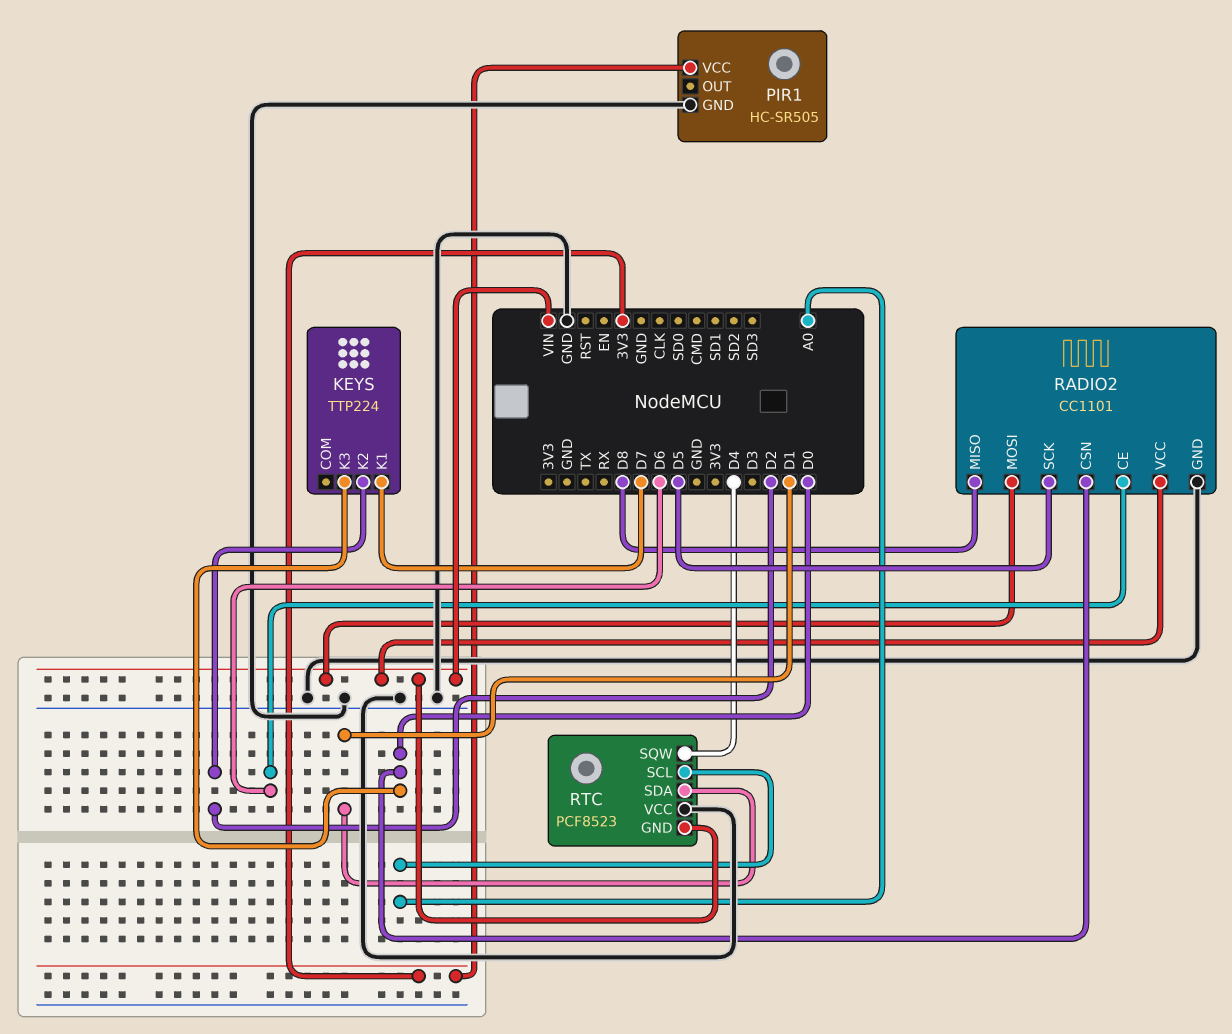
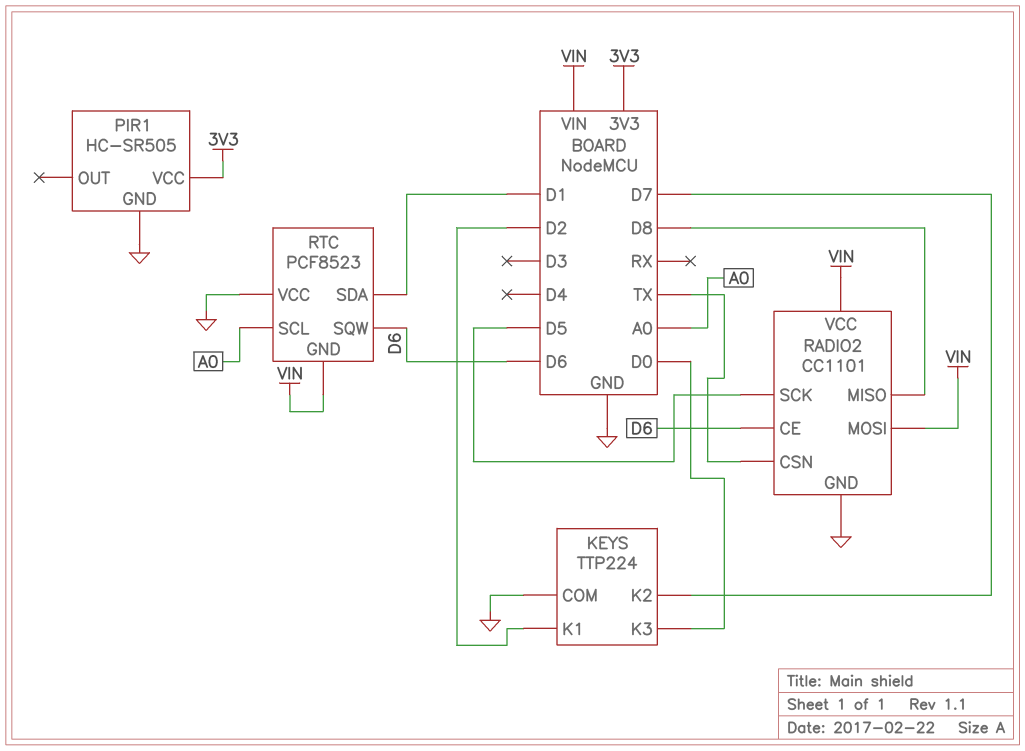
KEYS pin COM: none -> GND
KEYS pin K1: D7 -> D2
KEYS pin K2: D2 -> D7
RADIO2 pin CSN: D0 -> TX
RTC pin SQW: D4 -> D6

